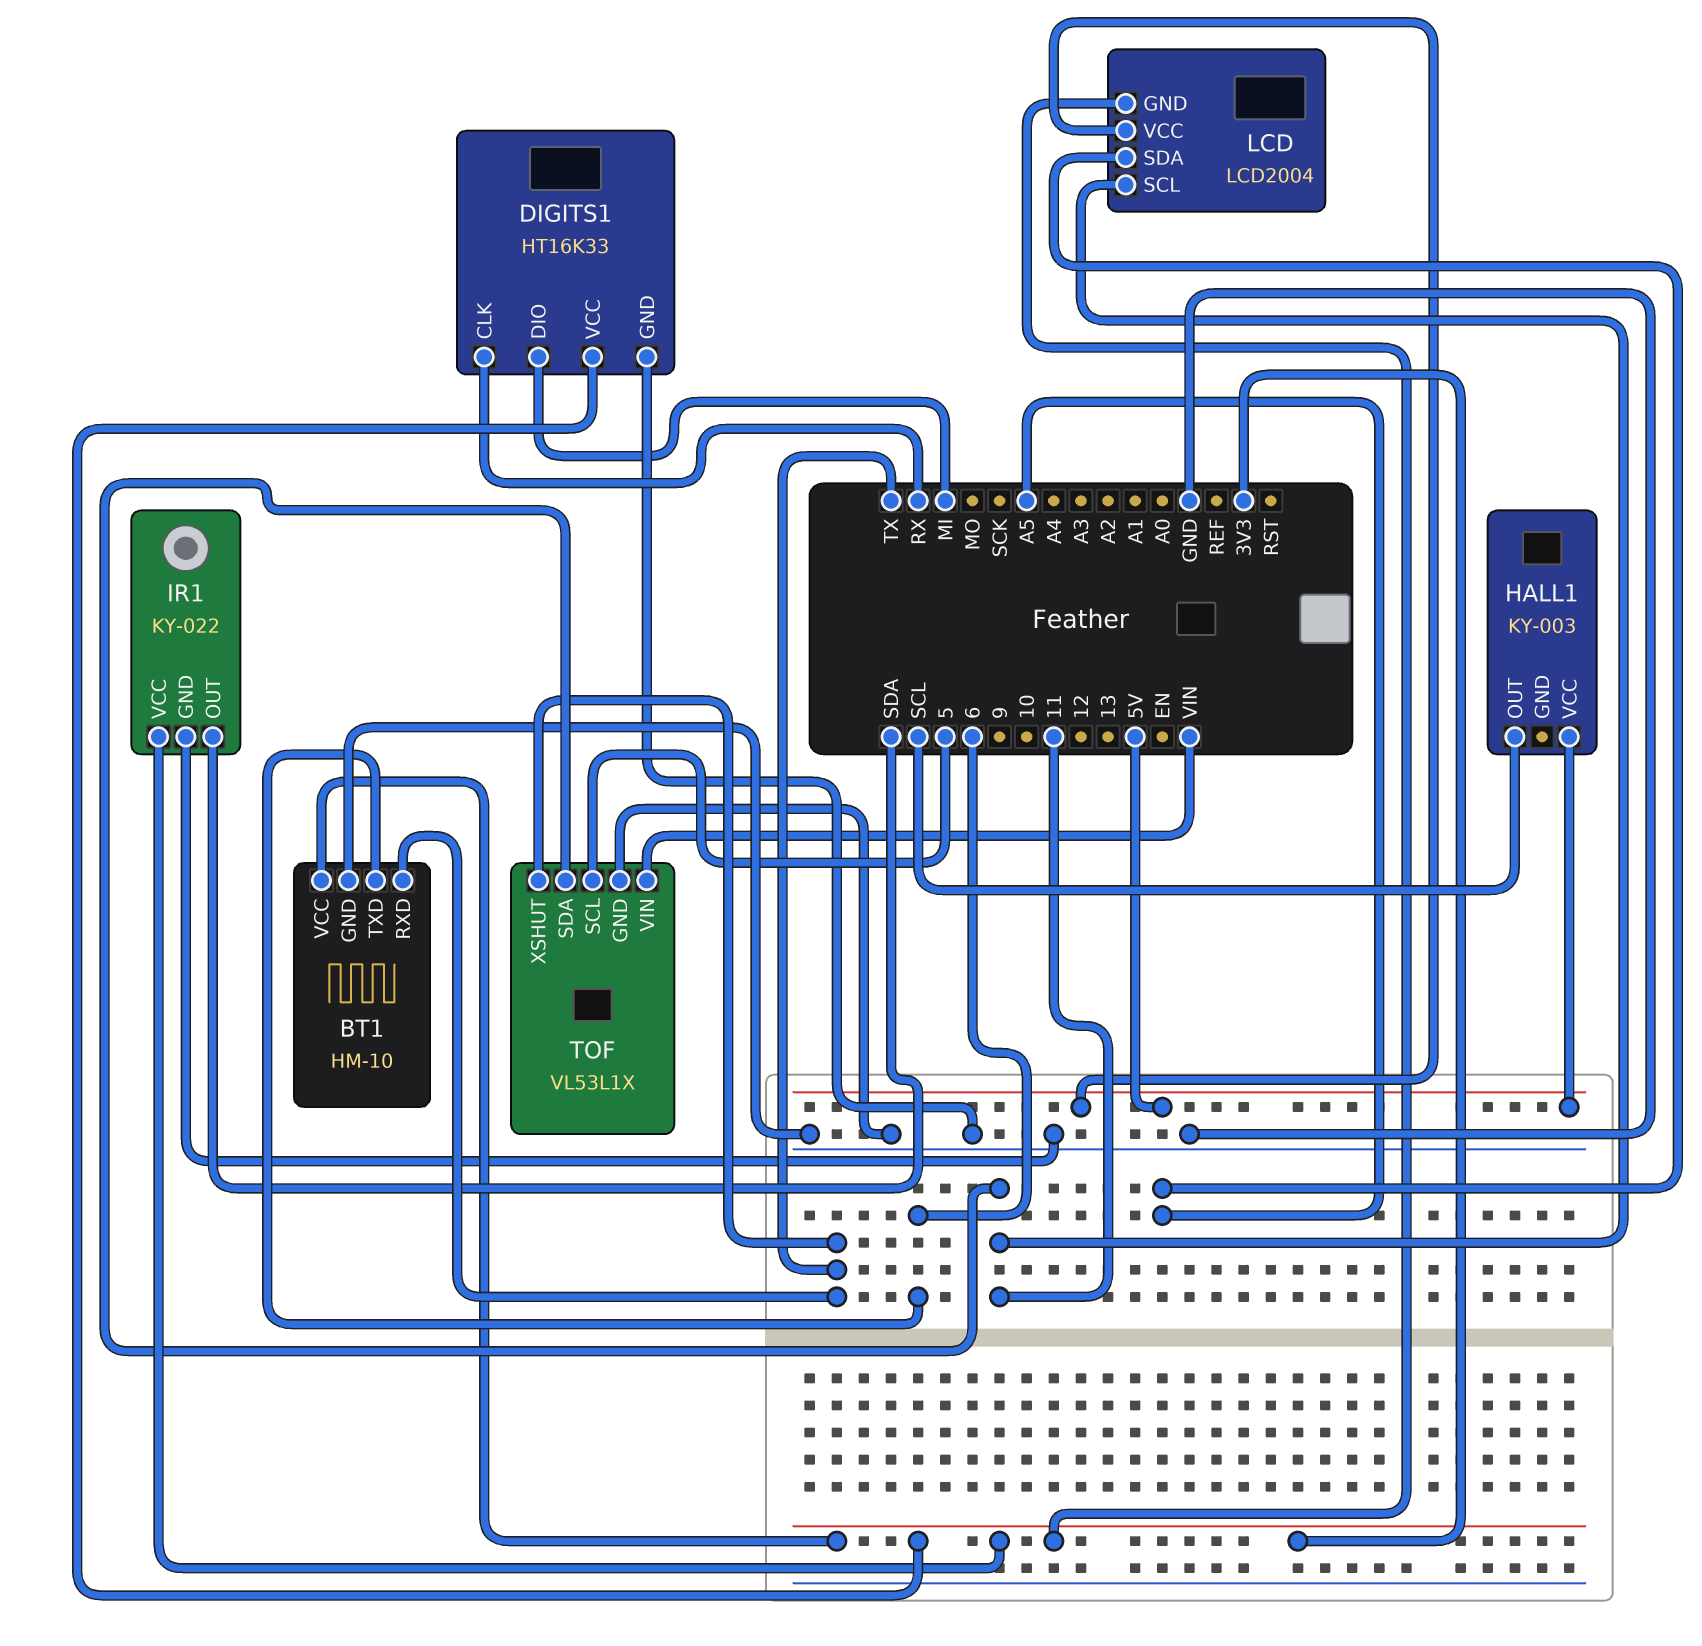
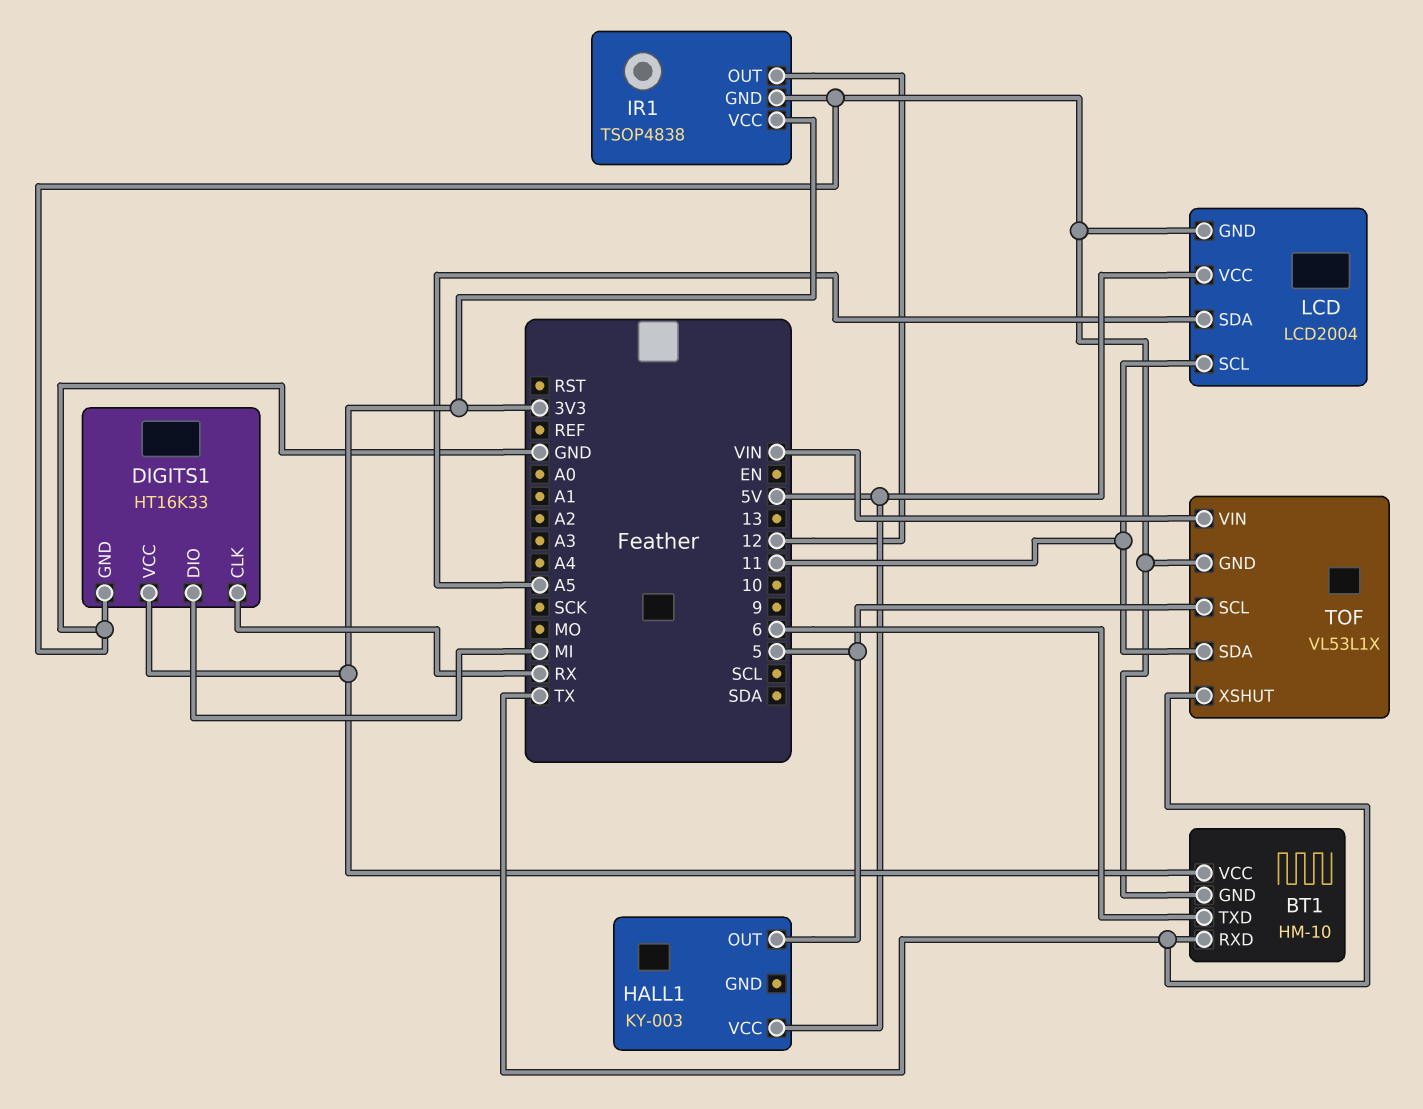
HALL1 pin OUT: SCL -> 5
IR1: KY-022 -> TSOP4838
IR1 pin OUT: SDA -> 12
LCD pin GND: 3V3 -> GND

